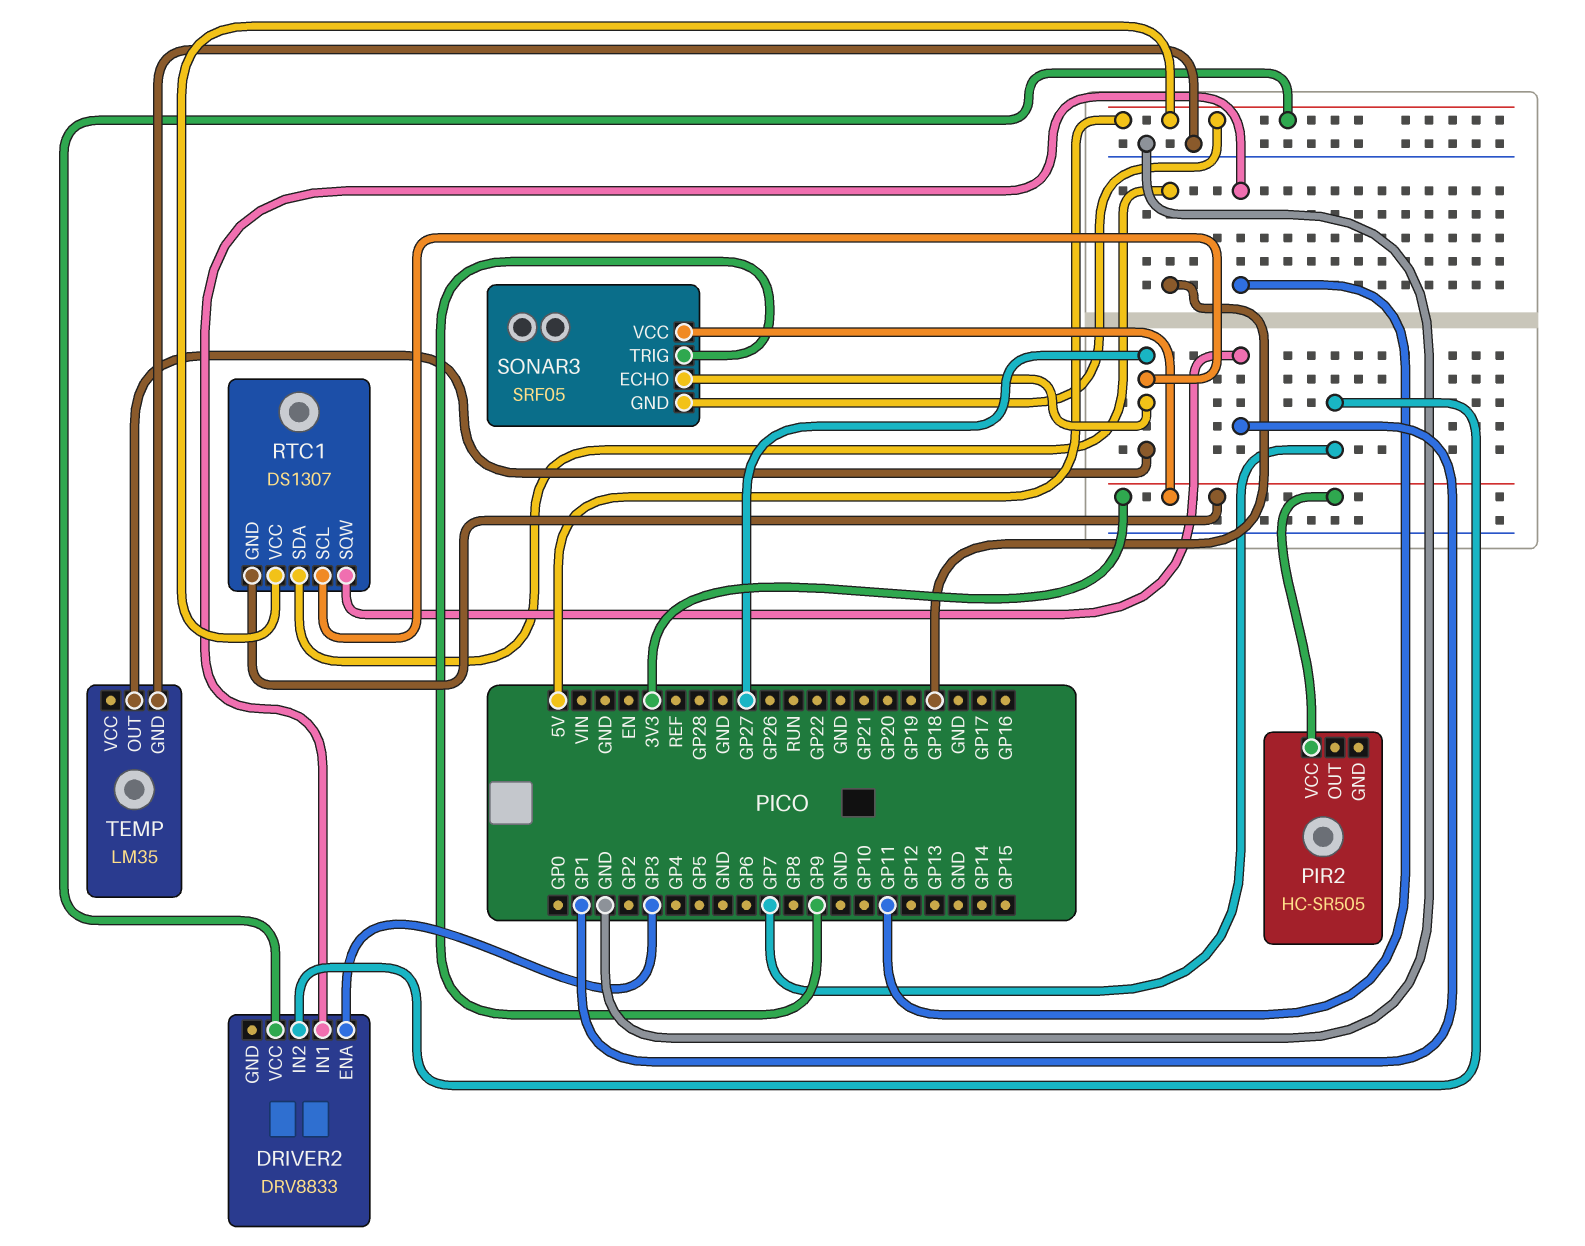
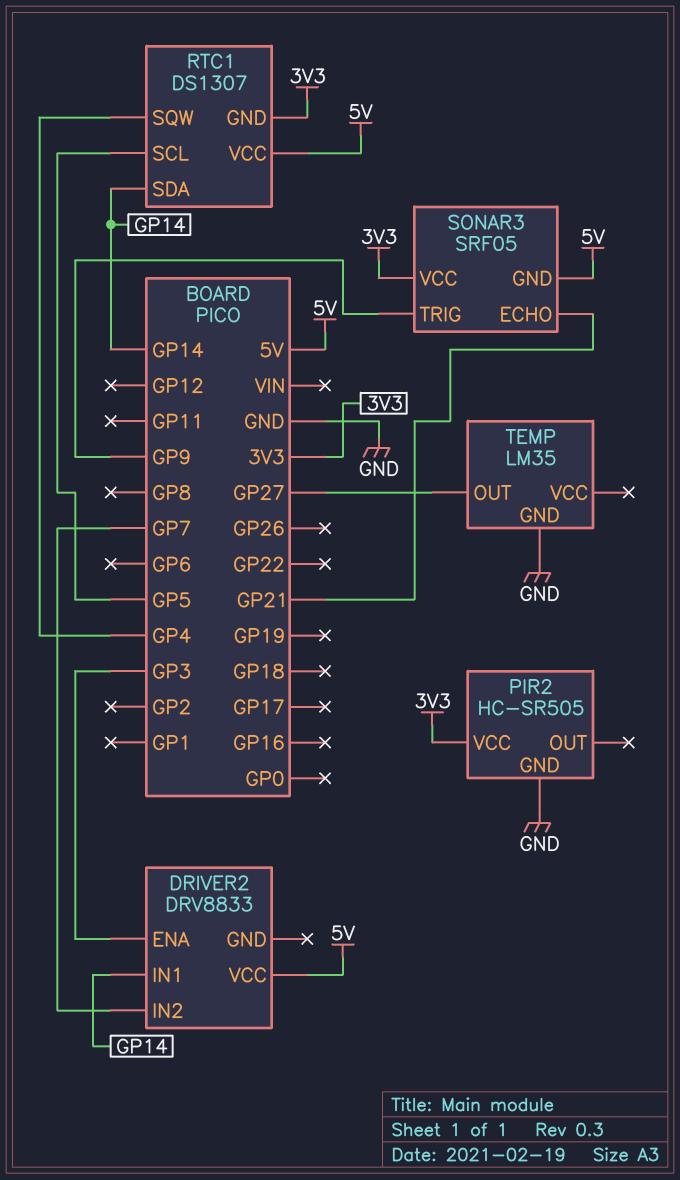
DRIVER2 pin IN1: GP11 -> GP14
PIR2 pin GND: none -> GND
RTC1 pin SCL: GP27 -> GP5
RTC1 pin SDA: GP18 -> GP14
RTC1 pin SQW: GP1 -> GP4
SONAR3 pin ECHO: GP27 -> GP21

